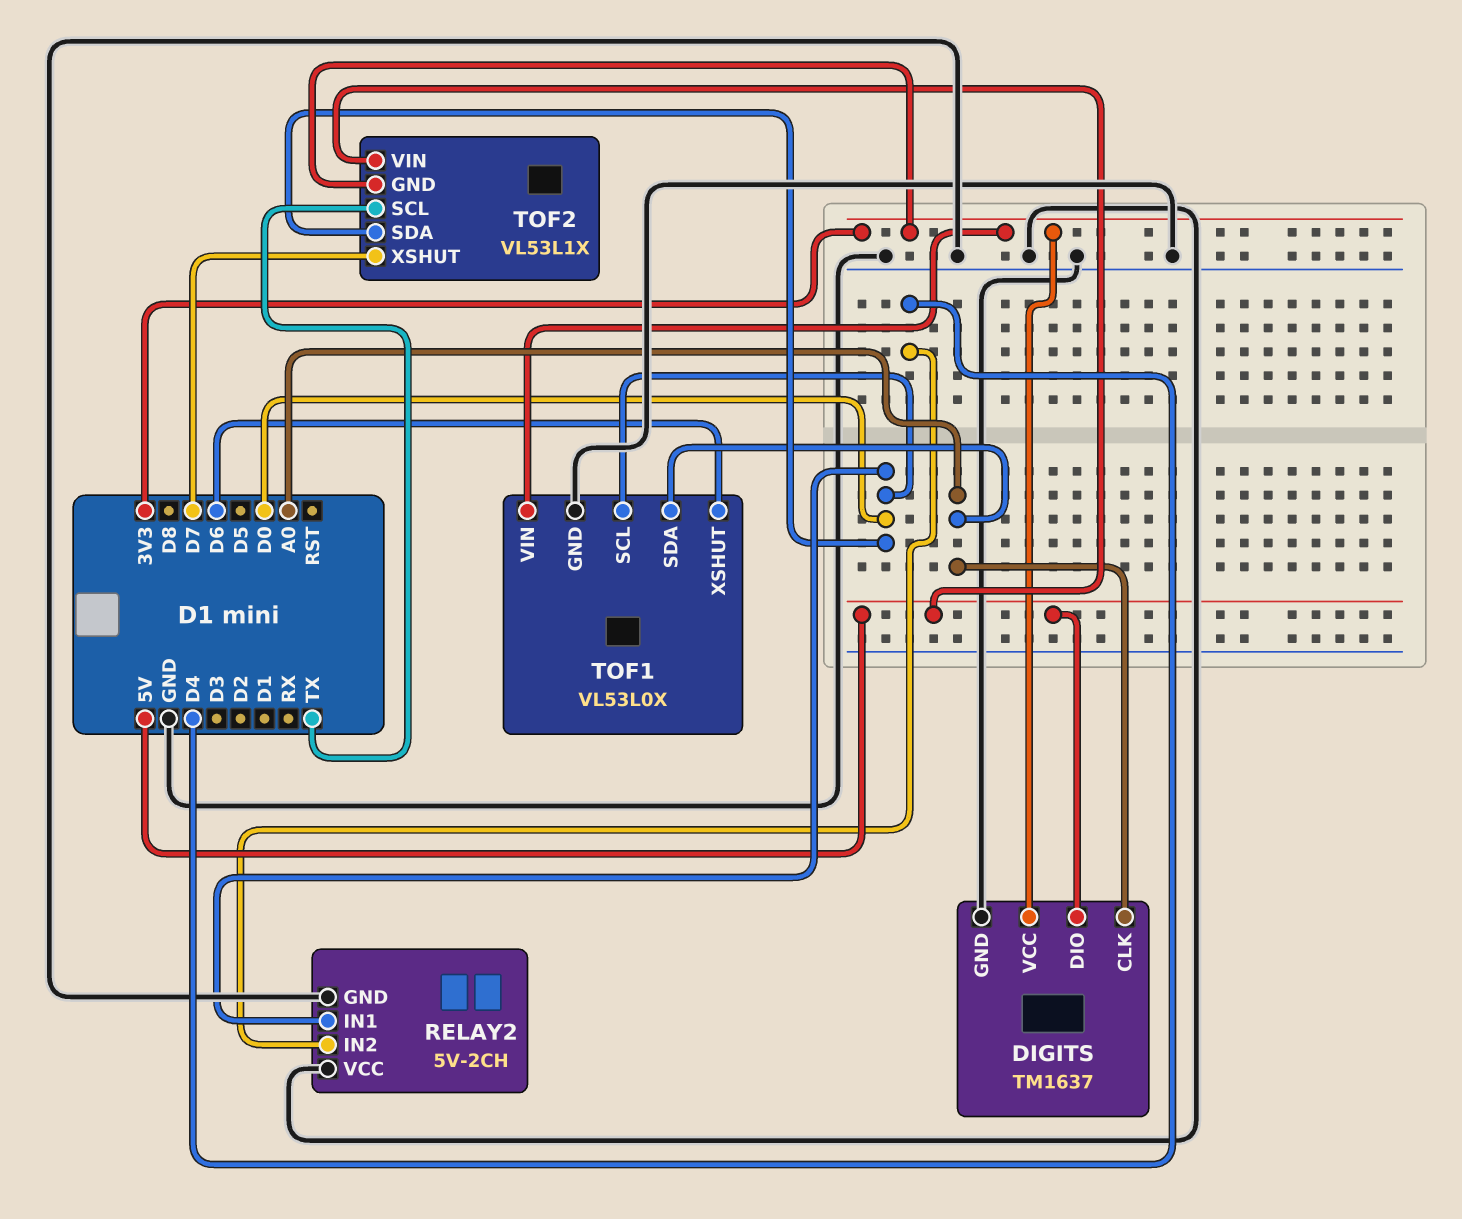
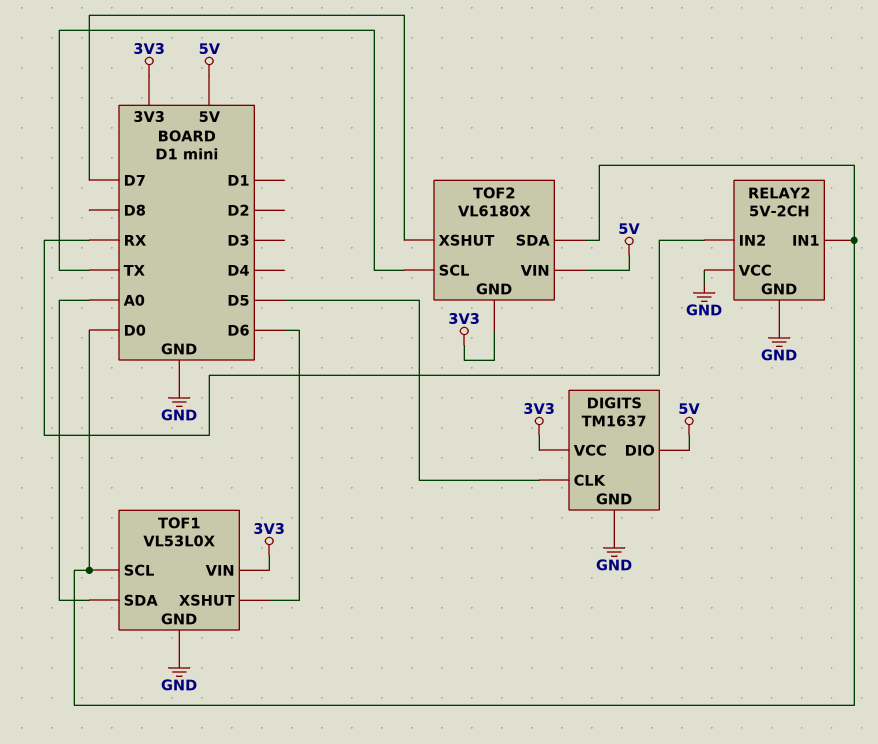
DIGITS pin CLK: A0 -> D5
RELAY2 pin IN2: D4 -> RX
TOF2: VL53L1X -> VL6180X

